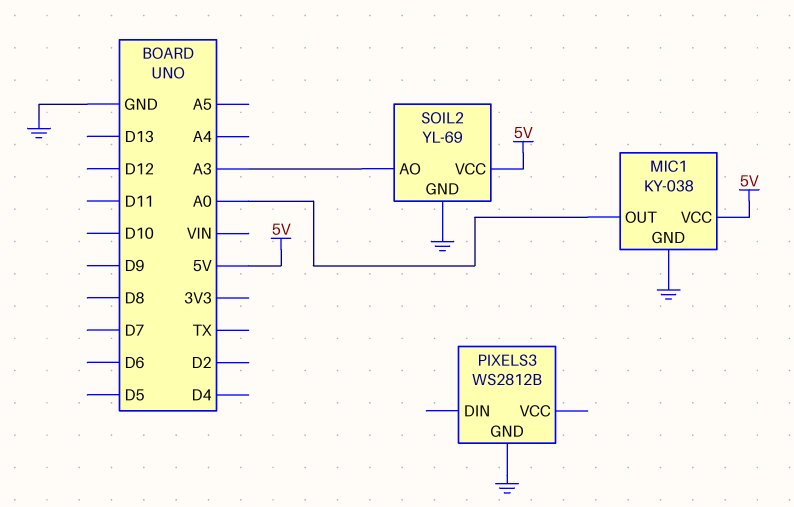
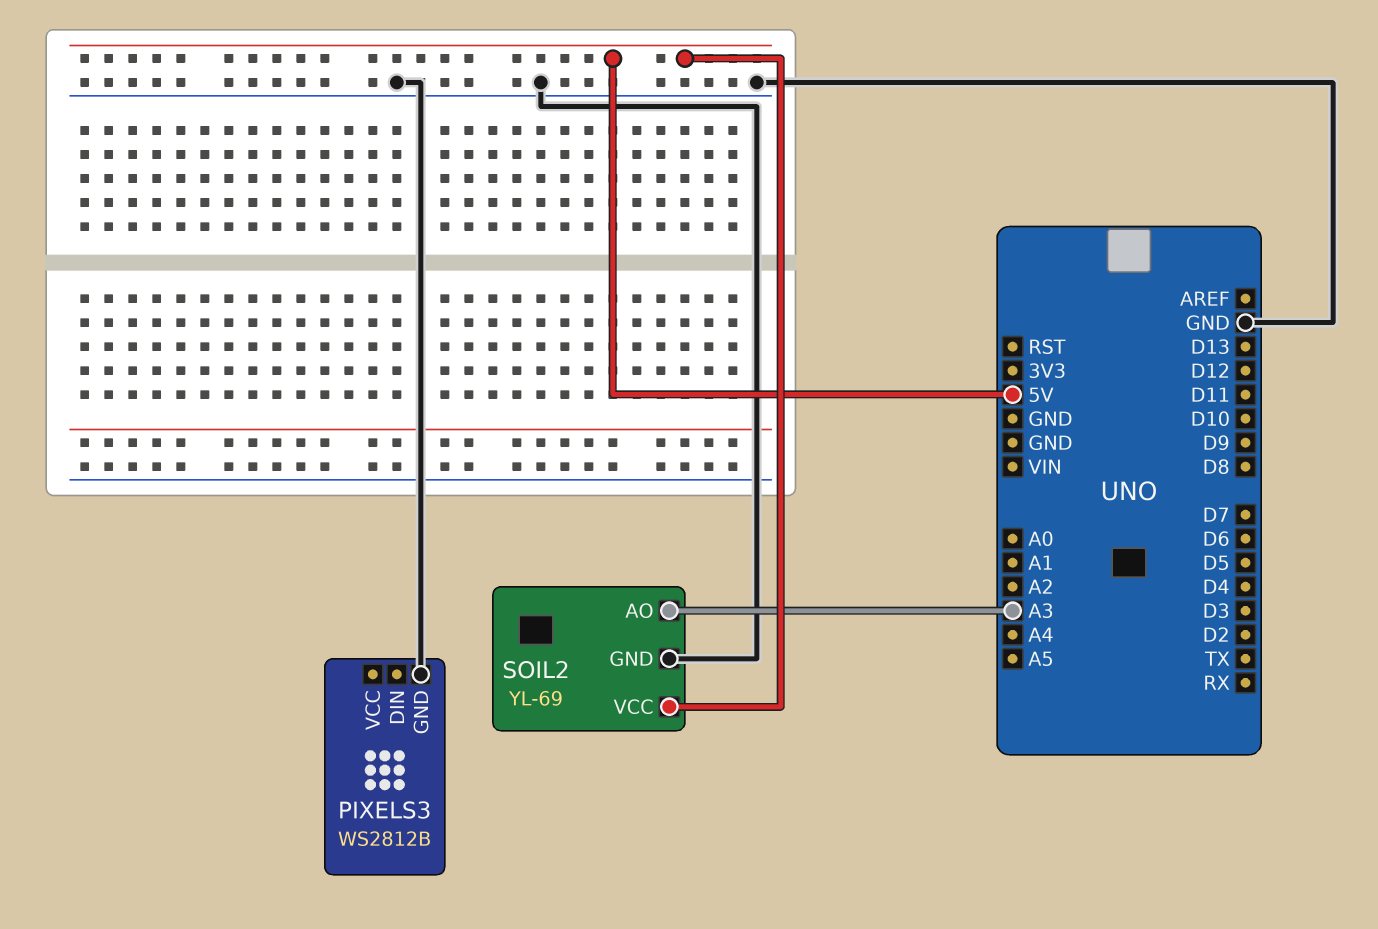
MIC1: KY-038 -> none
MIC1 pin GND: GND -> none
MIC1 pin OUT: A0 -> none
MIC1 pin VCC: 5V -> none

